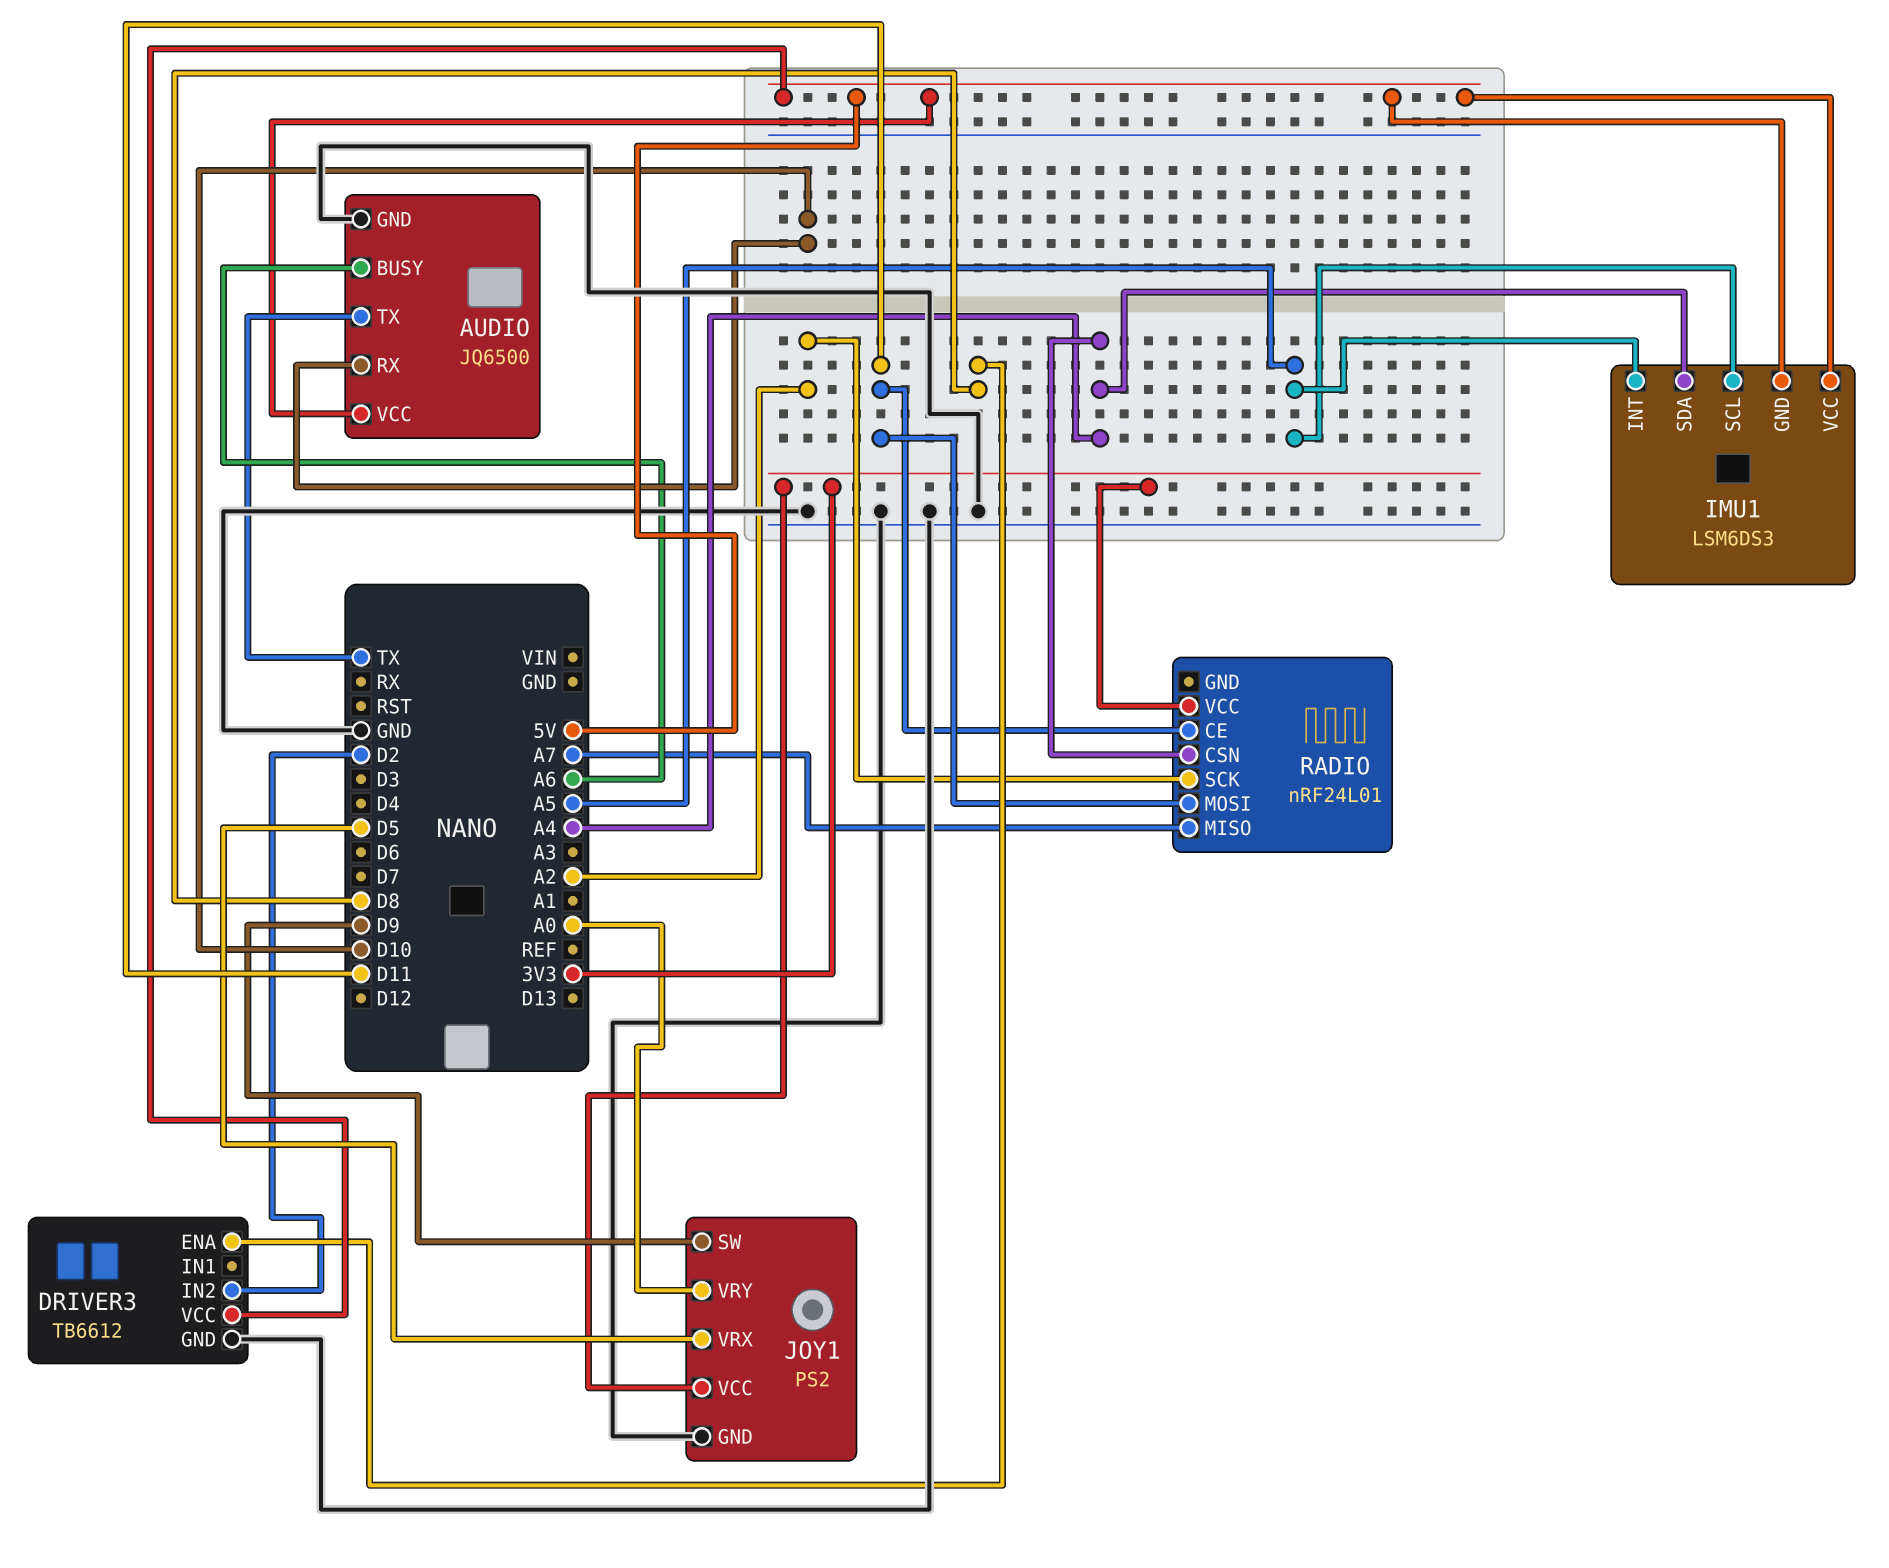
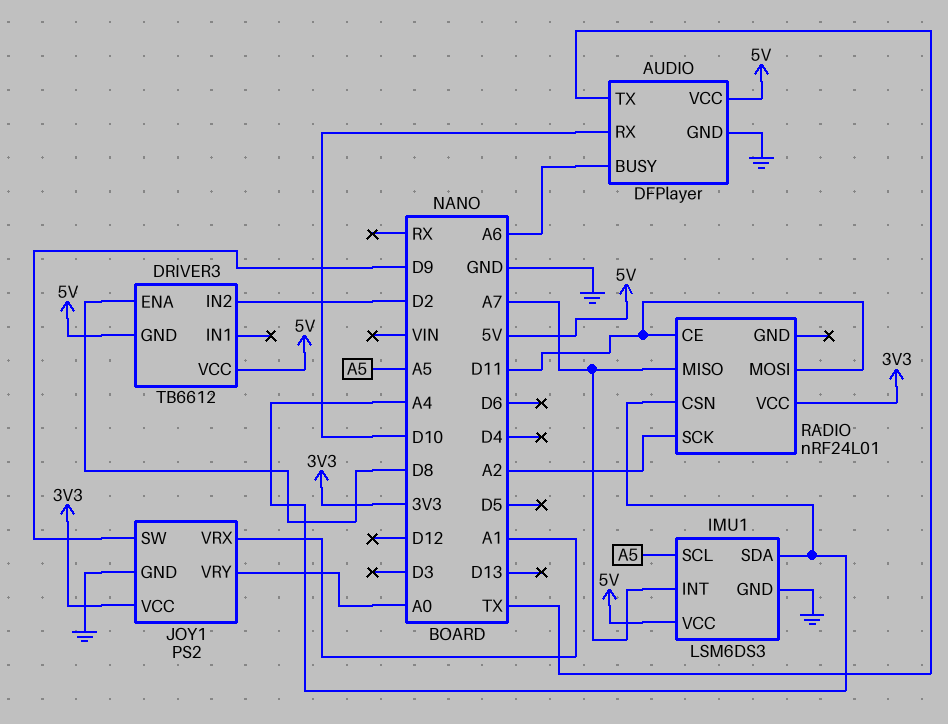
AUDIO: JQ6500 -> DFPlayer
DRIVER3 pin GND: GND -> 5V
IMU1 pin GND: 5V -> GND
IMU1 pin INT: A5 -> A7
JOY1 pin VRX: D5 -> A1

